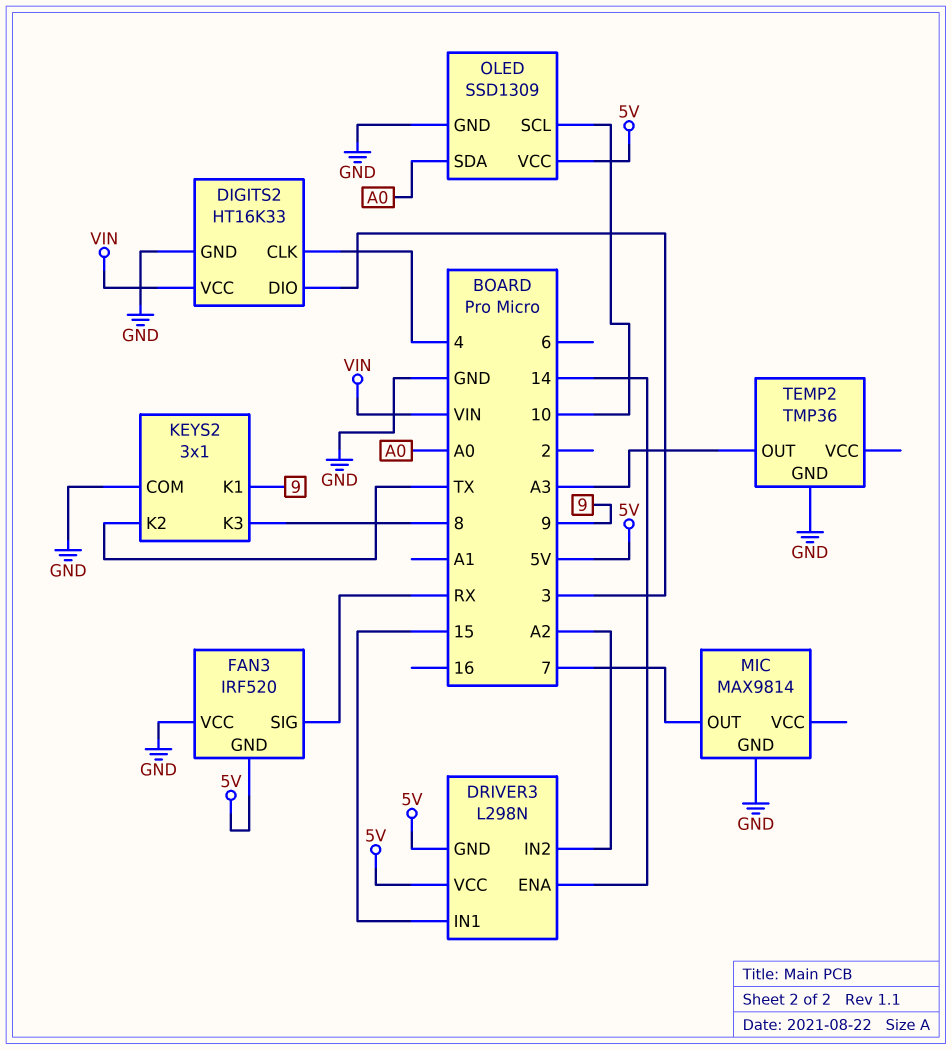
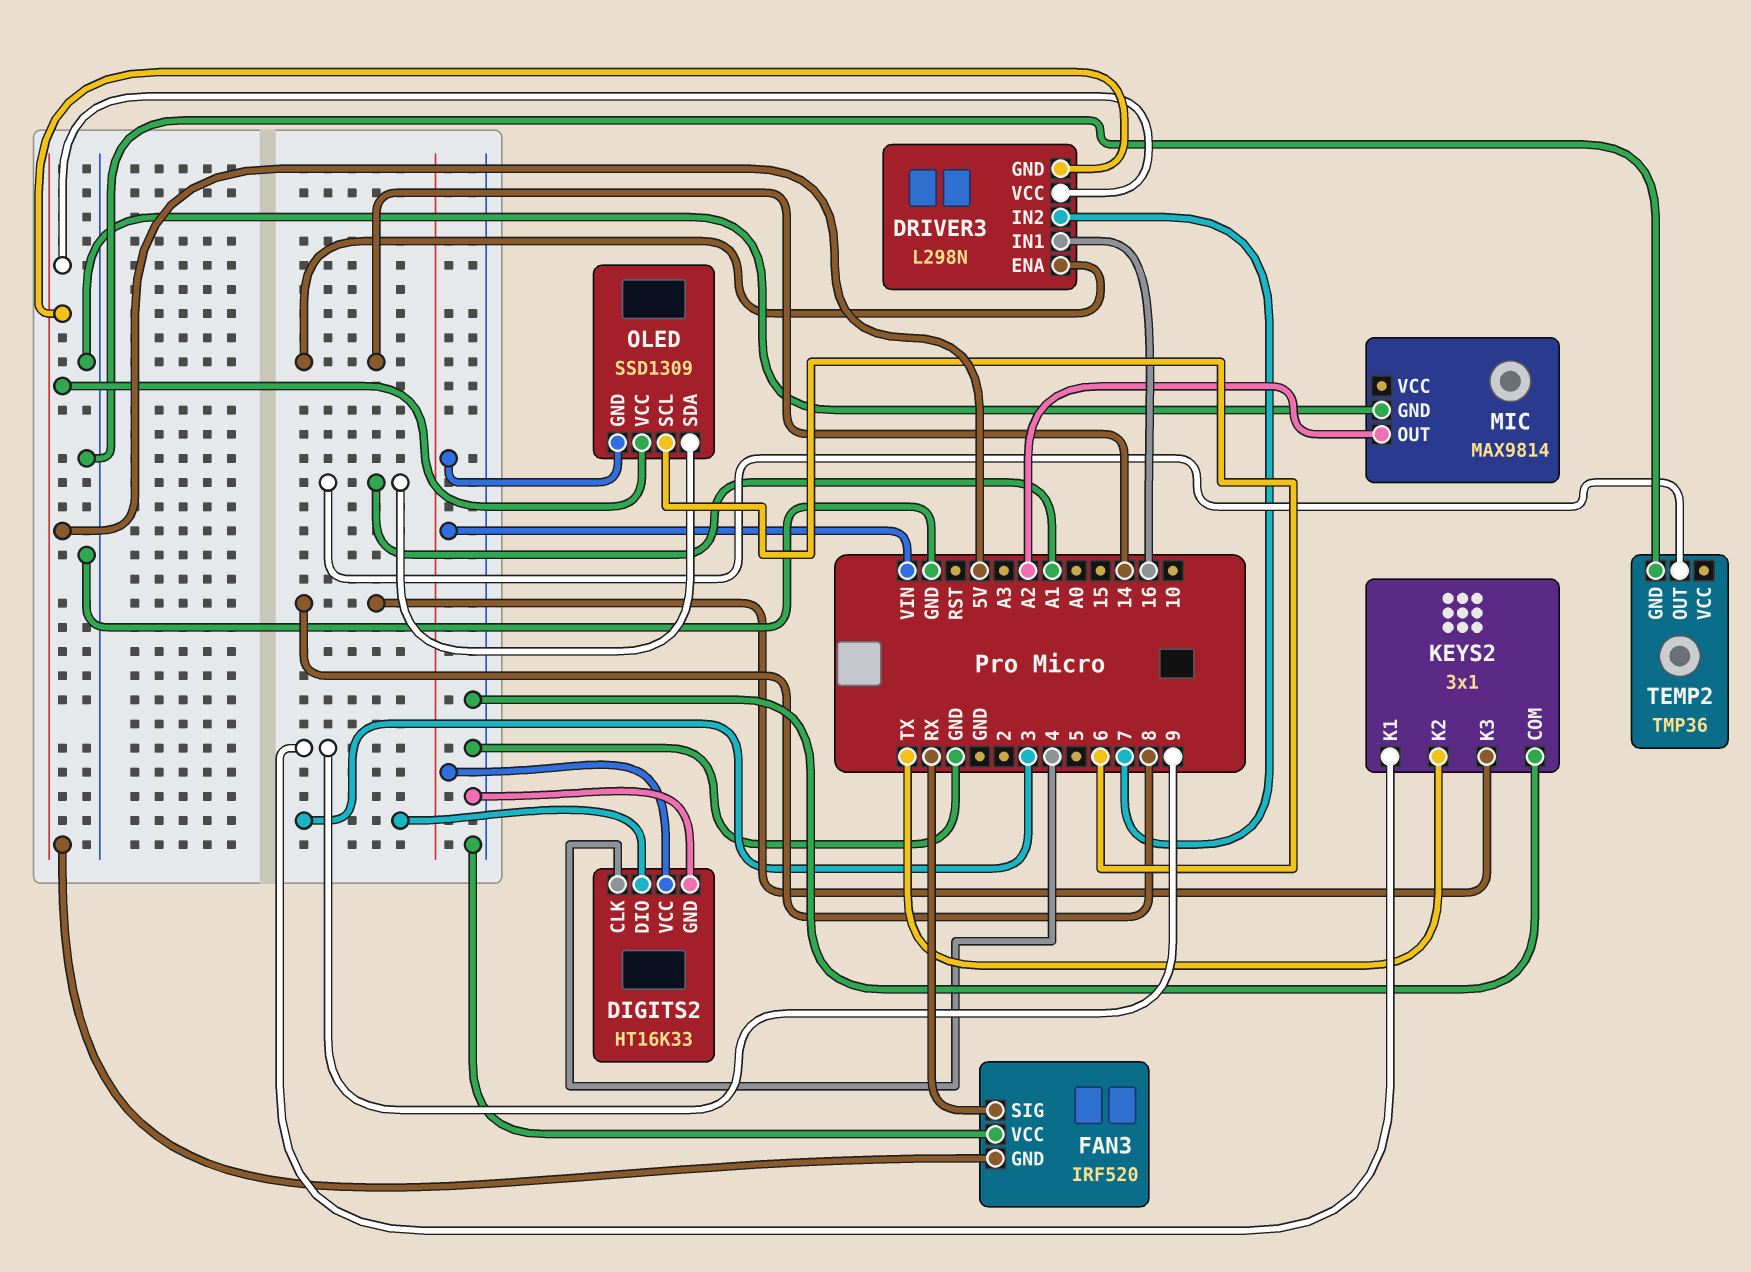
DRIVER3 pin IN1: 15 -> 16
DRIVER3 pin IN2: A2 -> 7
MIC pin OUT: 7 -> A2
OLED pin GND: GND -> VIN
OLED pin SCL: 10 -> 6
OLED pin SDA: A0 -> A1
TEMP2 pin OUT: A3 -> A1

